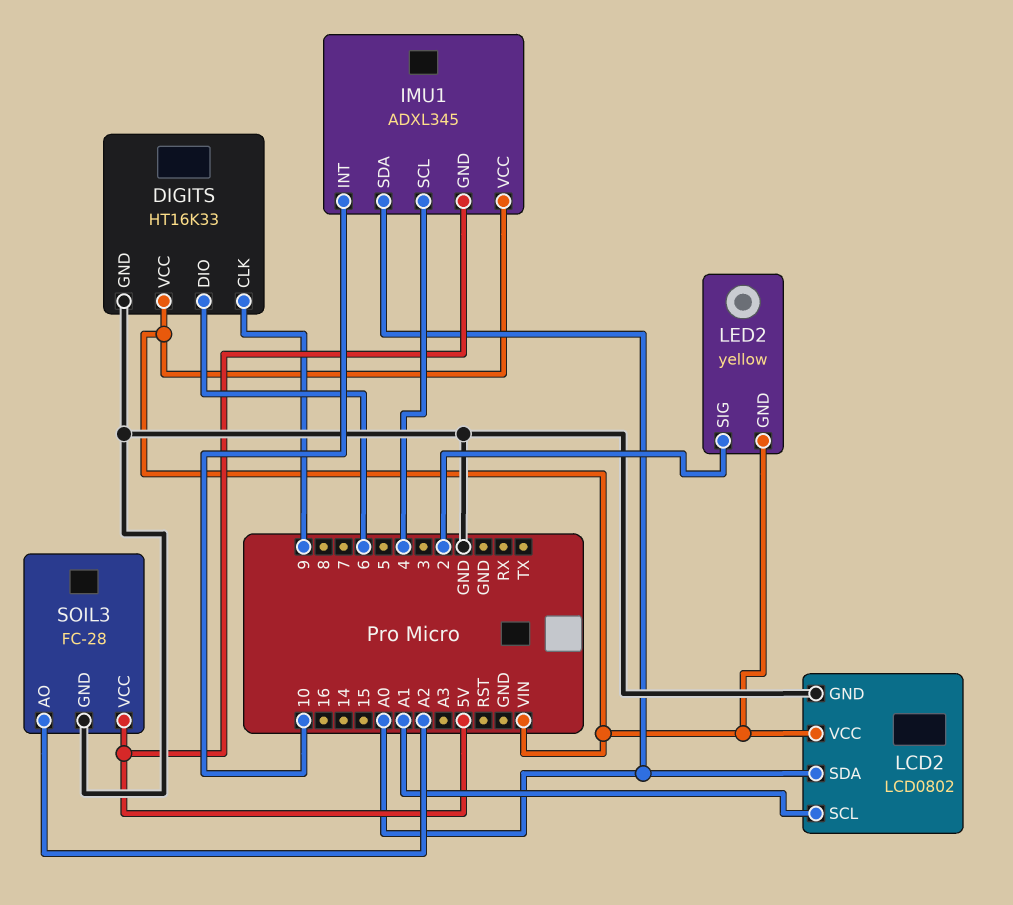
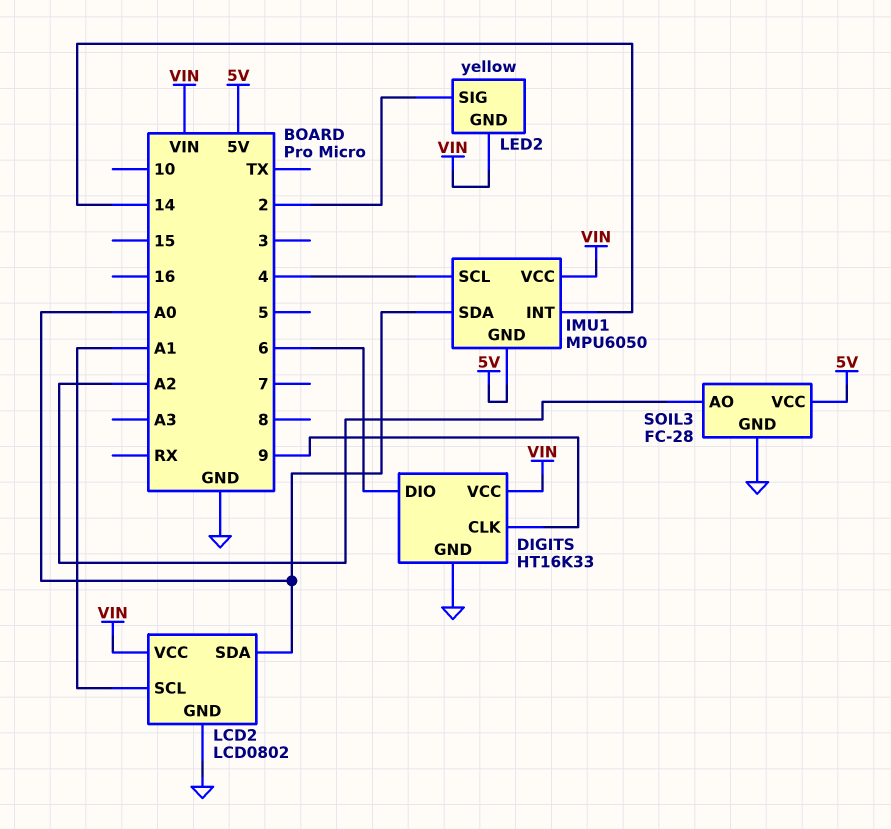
IMU1: ADXL345 -> MPU6050
IMU1 pin INT: 10 -> 14

